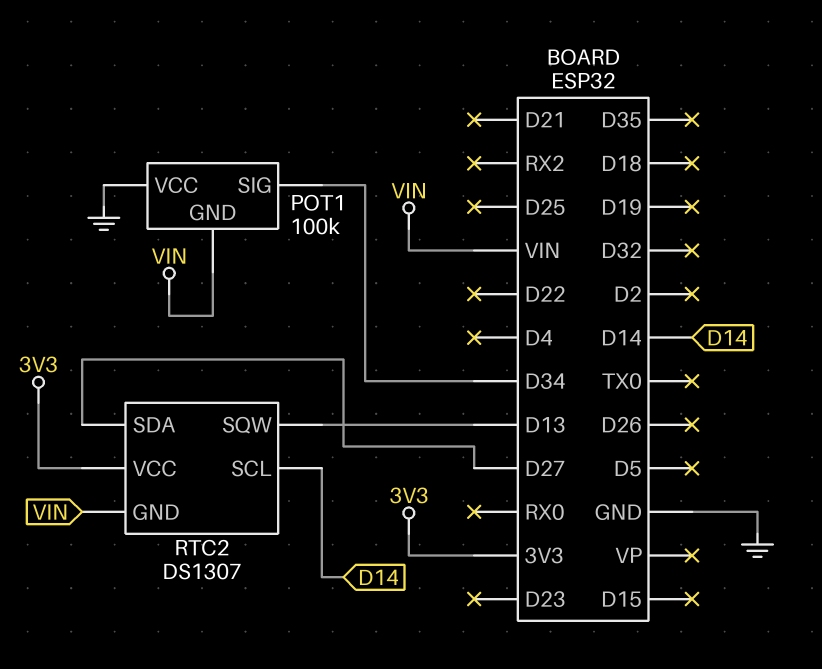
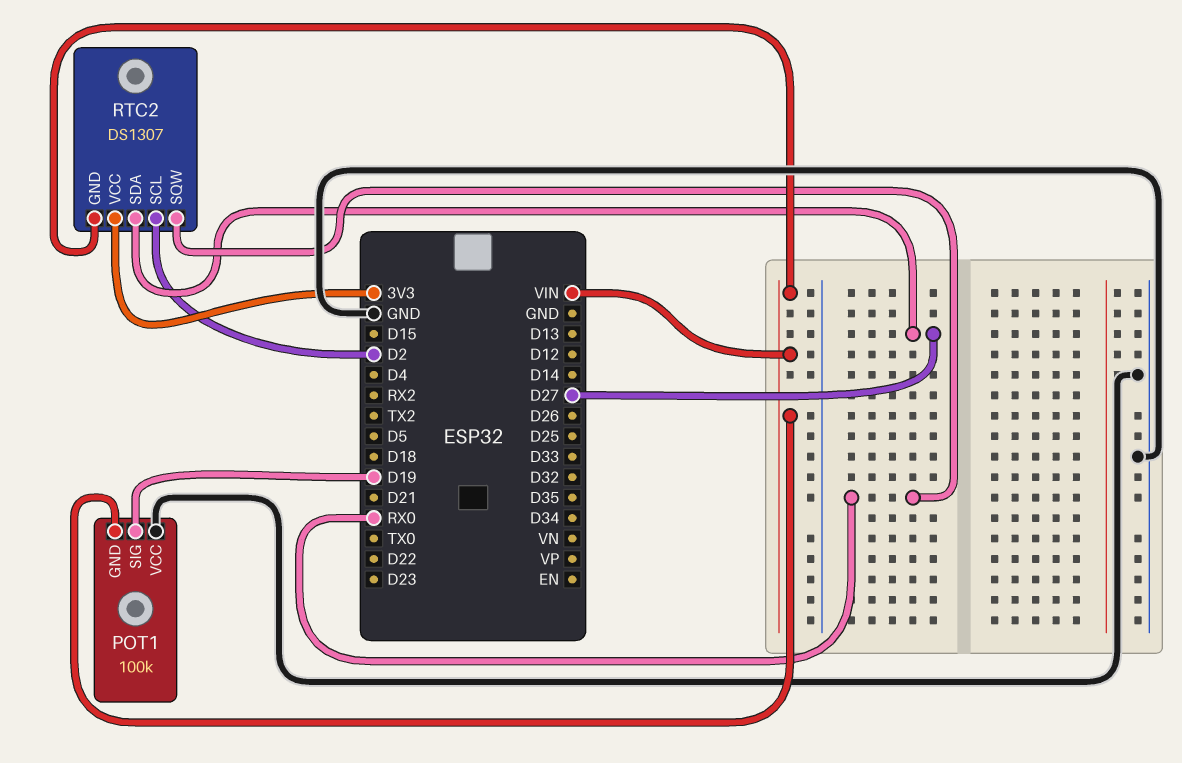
POT1 pin SIG: D34 -> D19
RTC2 pin SCL: D14 -> D2
RTC2 pin SQW: D13 -> RX0

